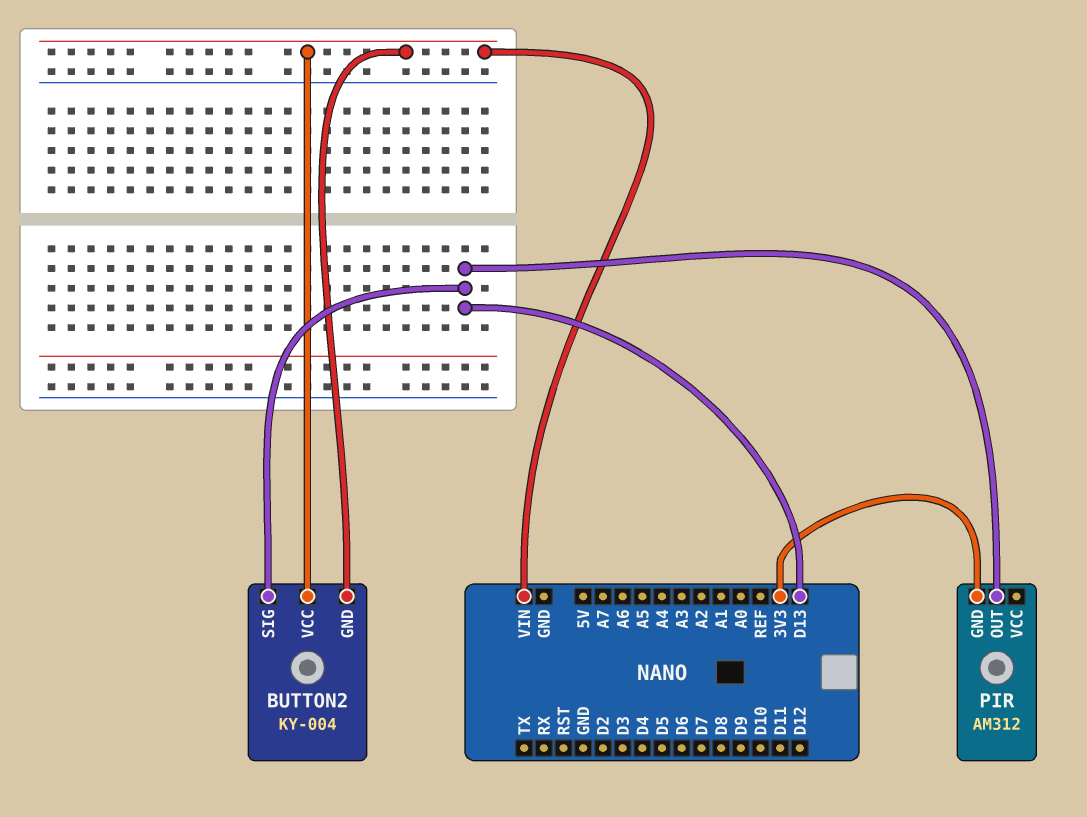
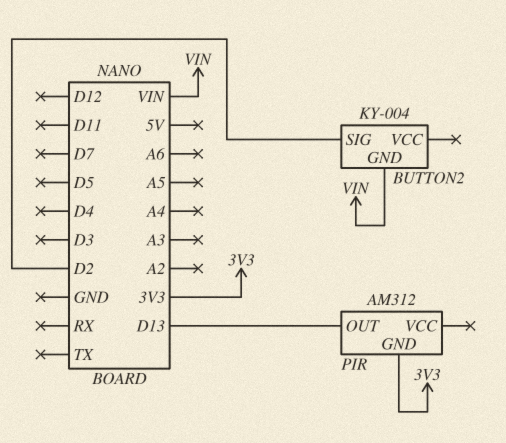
BUTTON2 pin SIG: D13 -> D2
BUTTON2 pin VCC: VIN -> none

